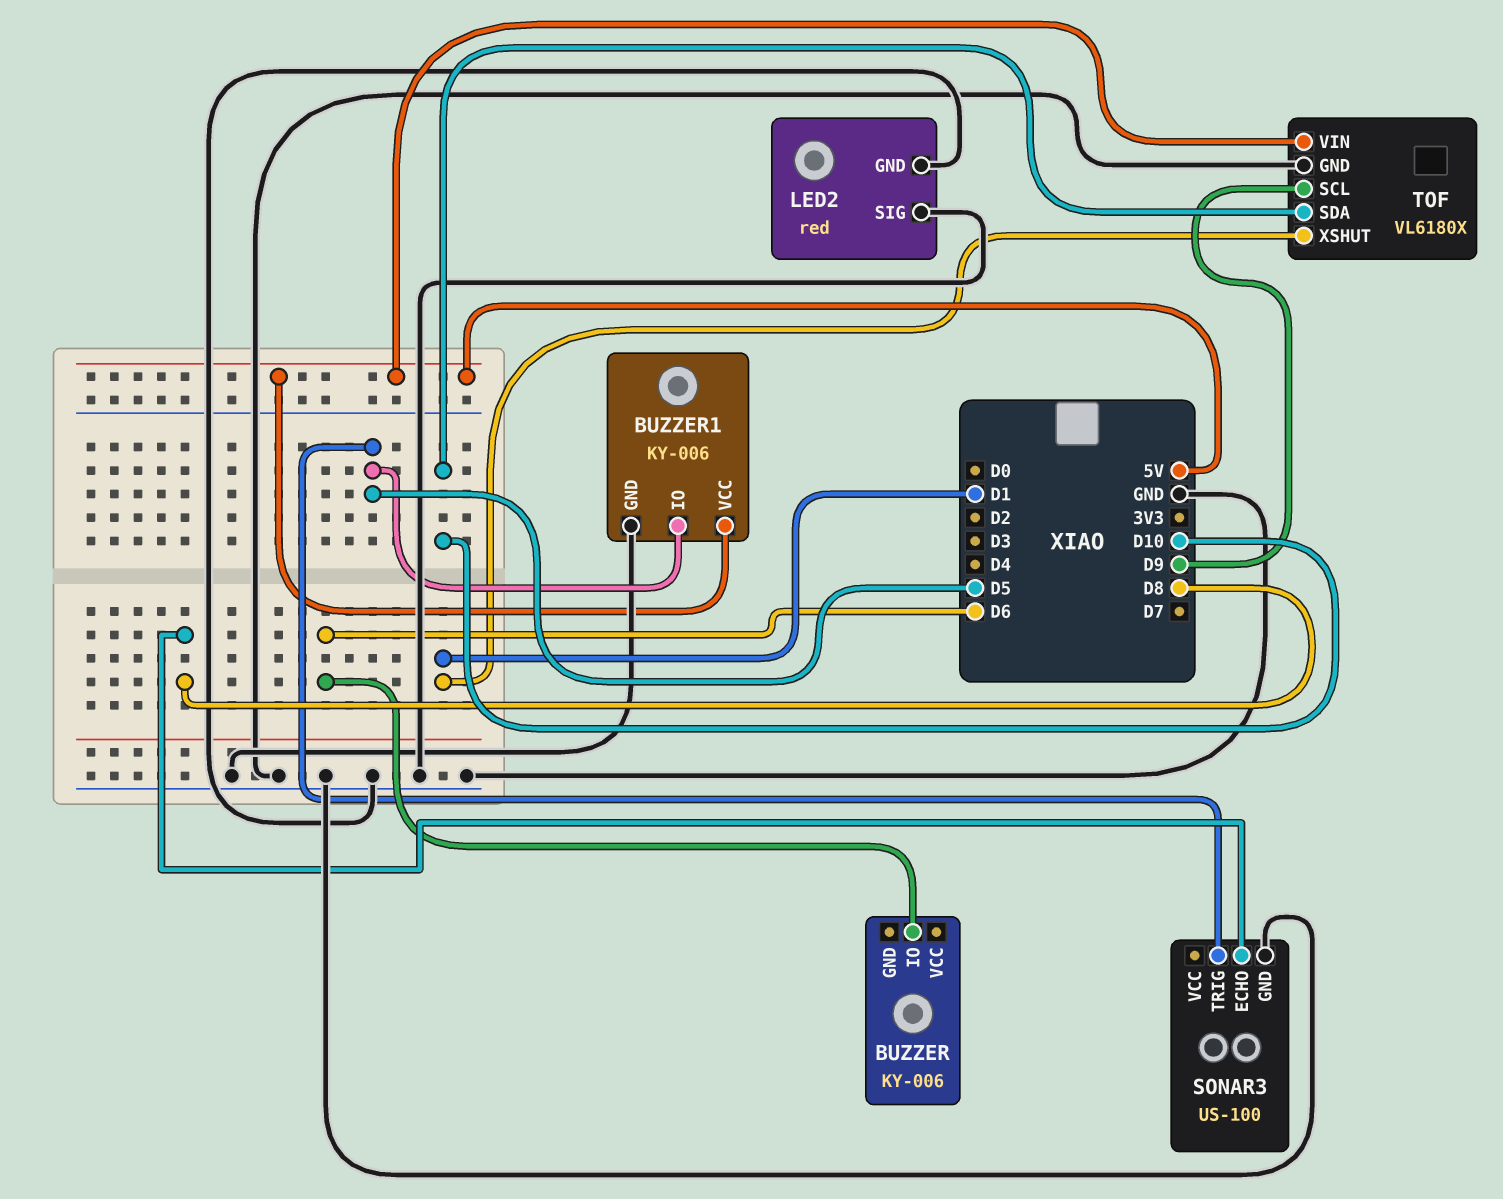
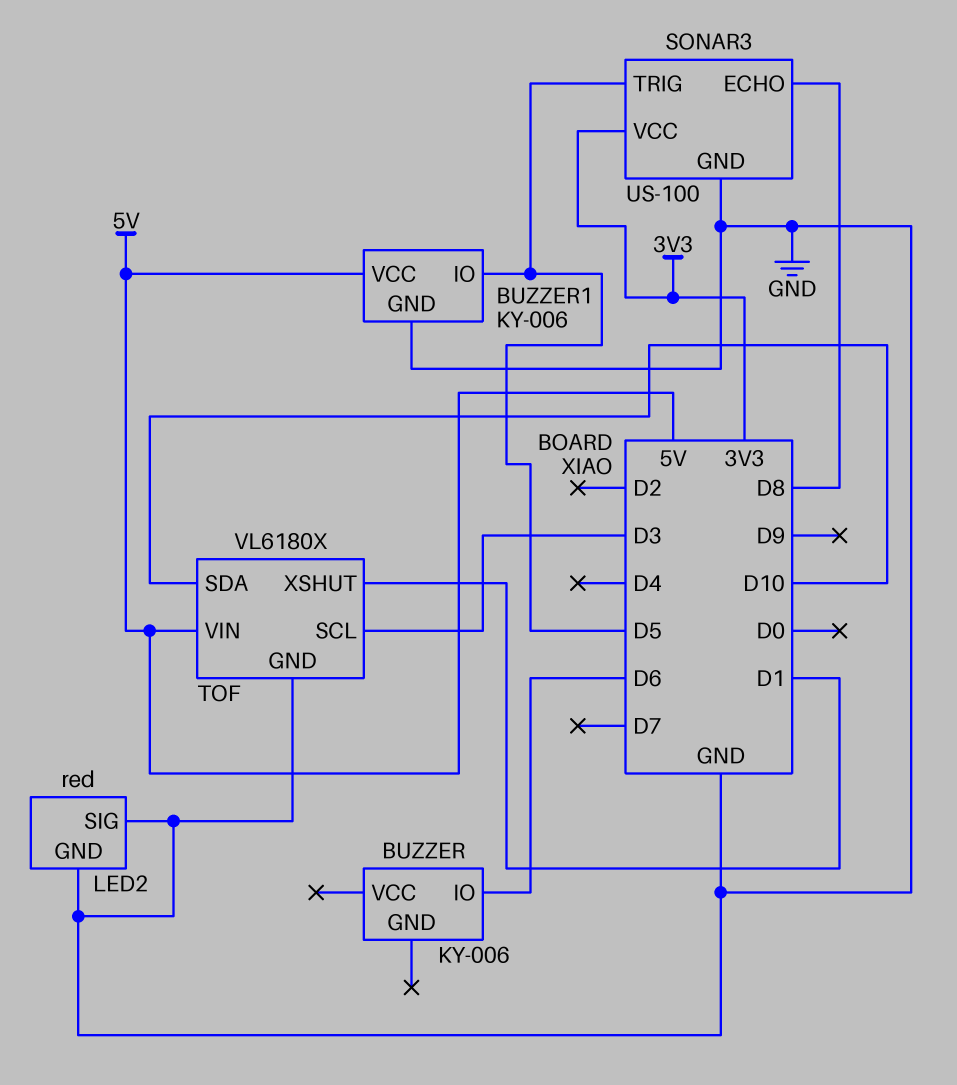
SONAR3 pin VCC: none -> 3V3
TOF pin SCL: D9 -> D3

